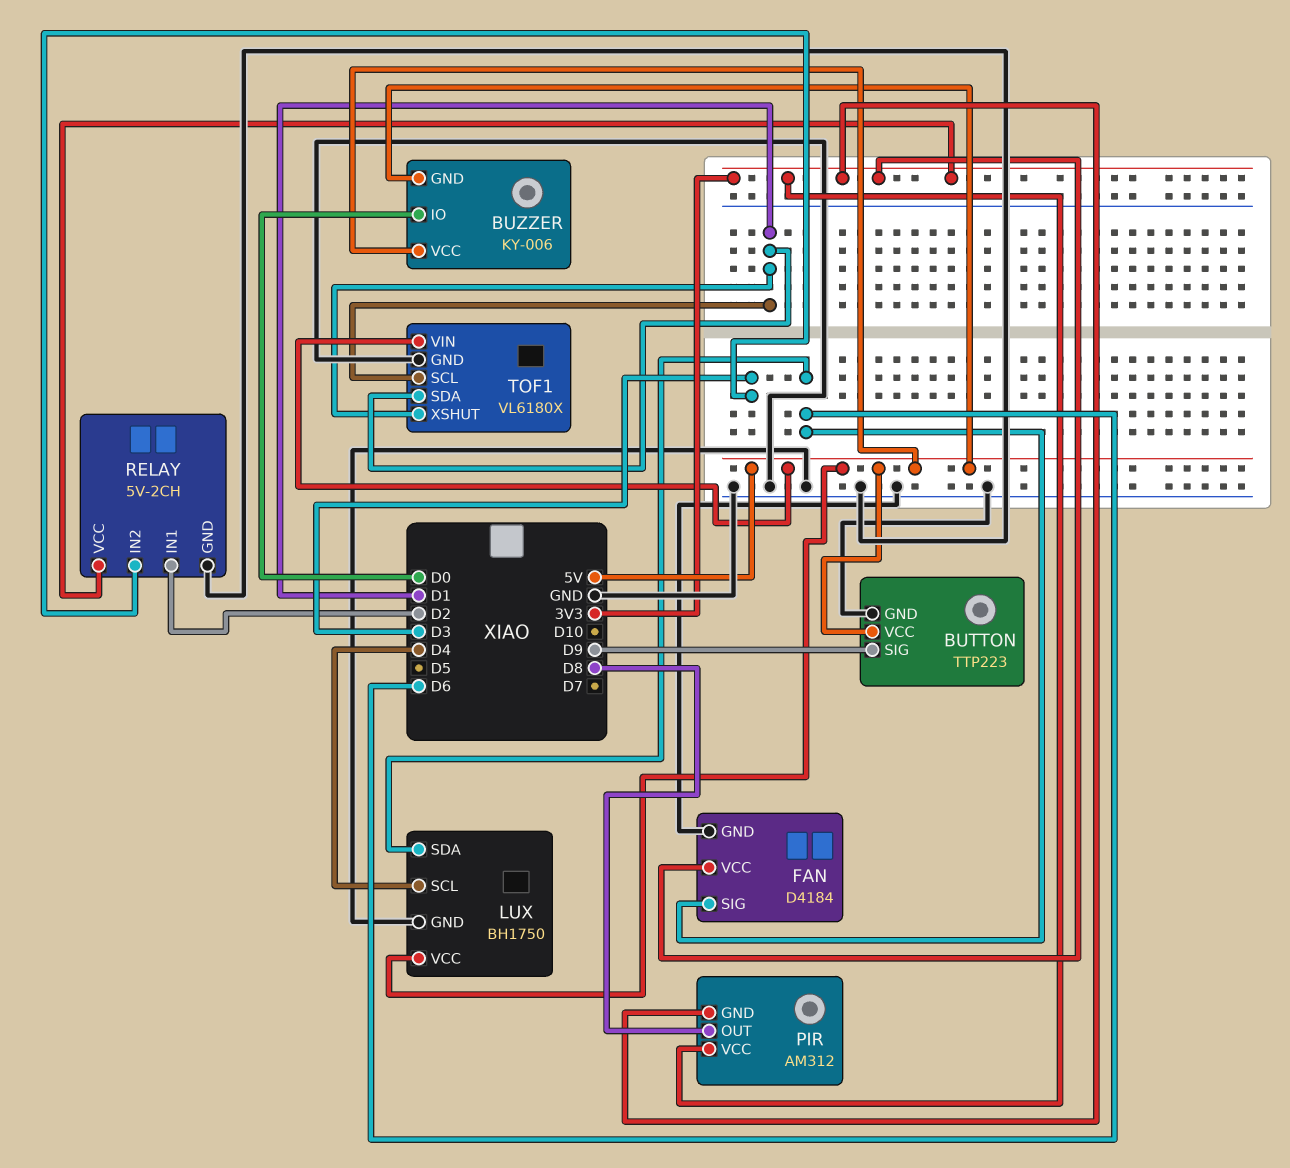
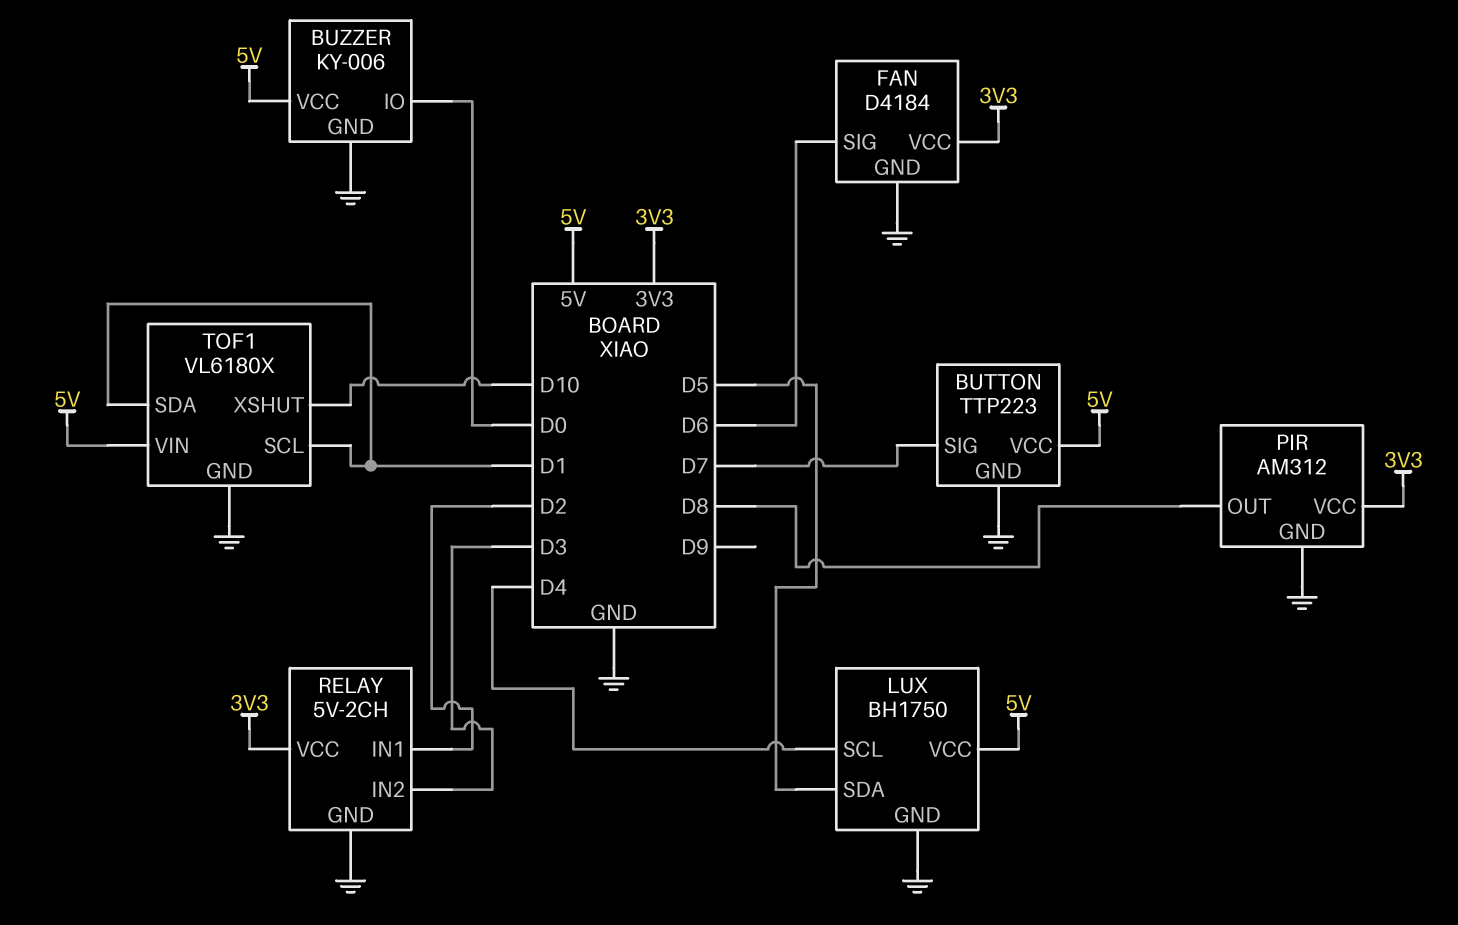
BUTTON pin SIG: D9 -> D7
BUZZER pin GND: 5V -> GND
LUX pin SDA: D6 -> D5
PIR pin GND: 3V3 -> GND
TOF1 pin XSHUT: D1 -> D10

